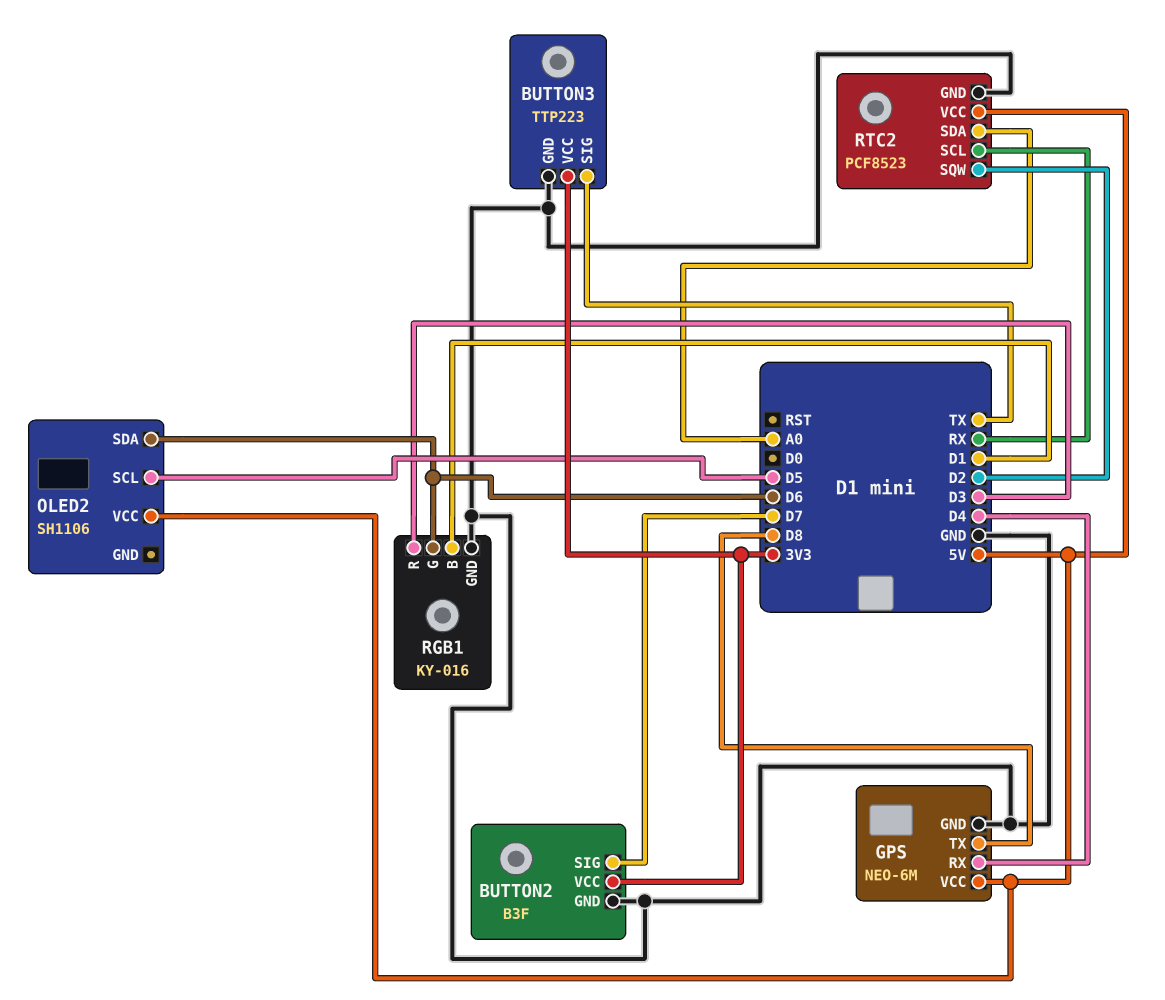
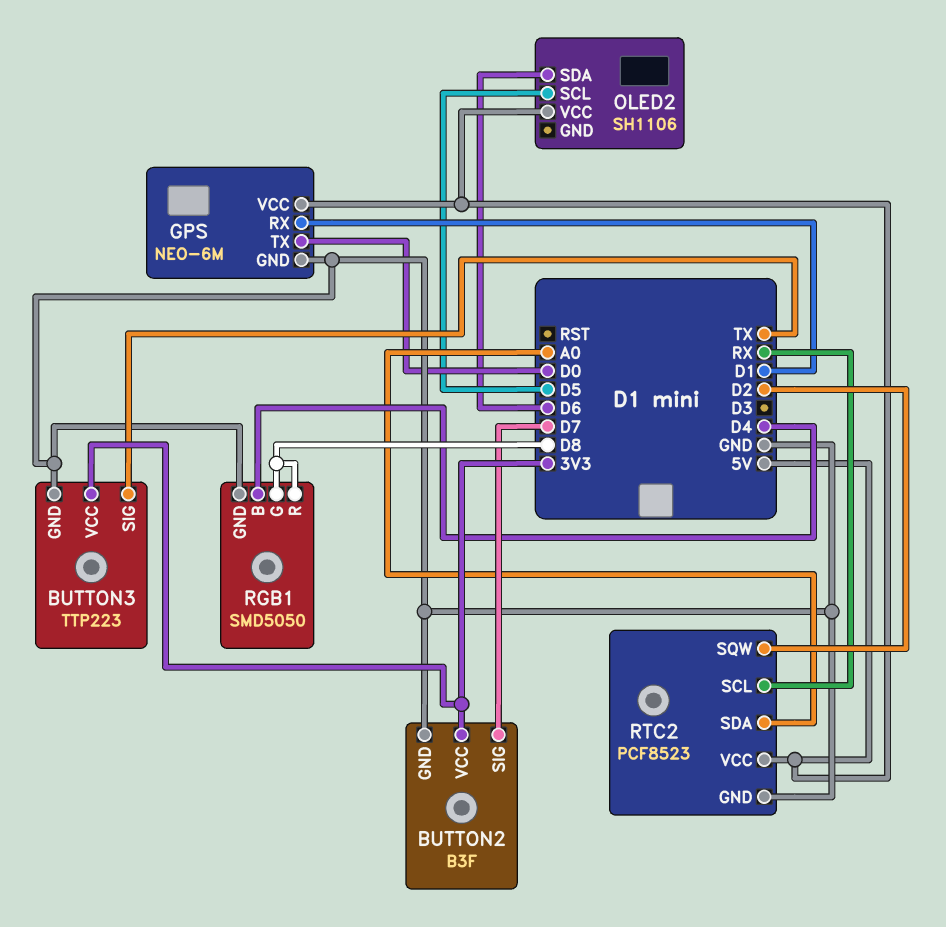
GPS pin RX: D4 -> D1
GPS pin TX: D8 -> D0
RGB1: KY-016 -> SMD5050
RGB1 pin B: D1 -> D4
RGB1 pin G: D6 -> D8
RGB1 pin R: D3 -> D8

